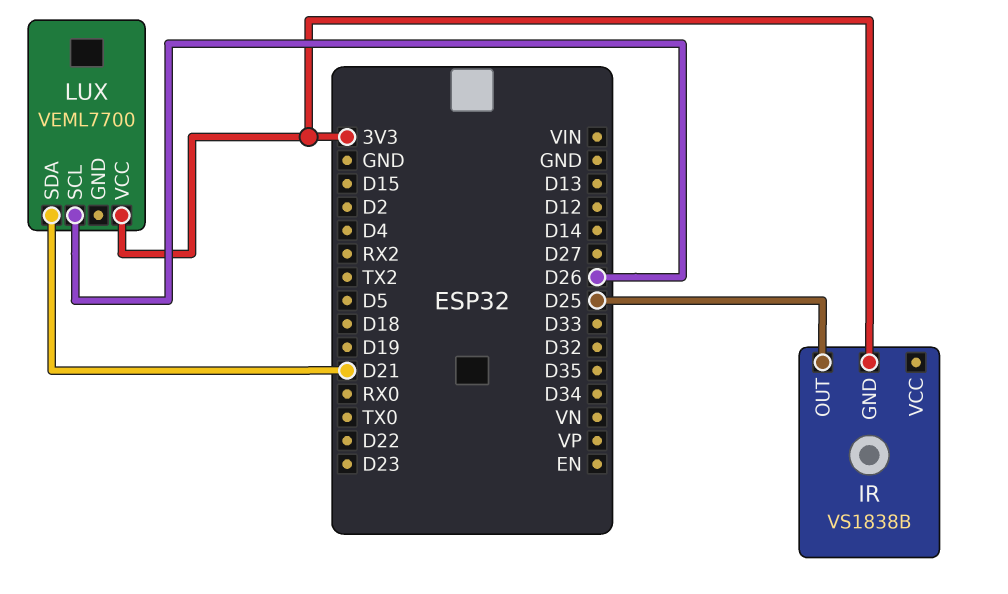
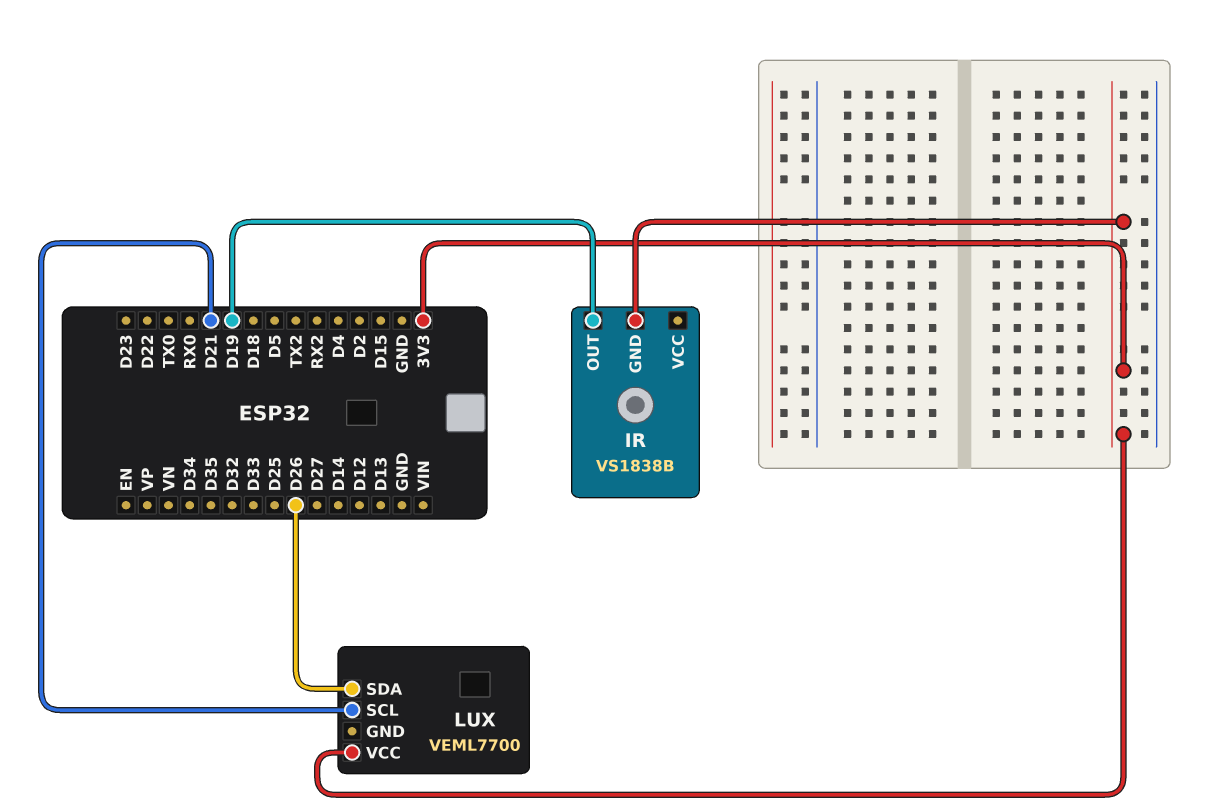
IR pin OUT: D25 -> D19
LUX pin SCL: D26 -> D21
LUX pin SDA: D21 -> D26

